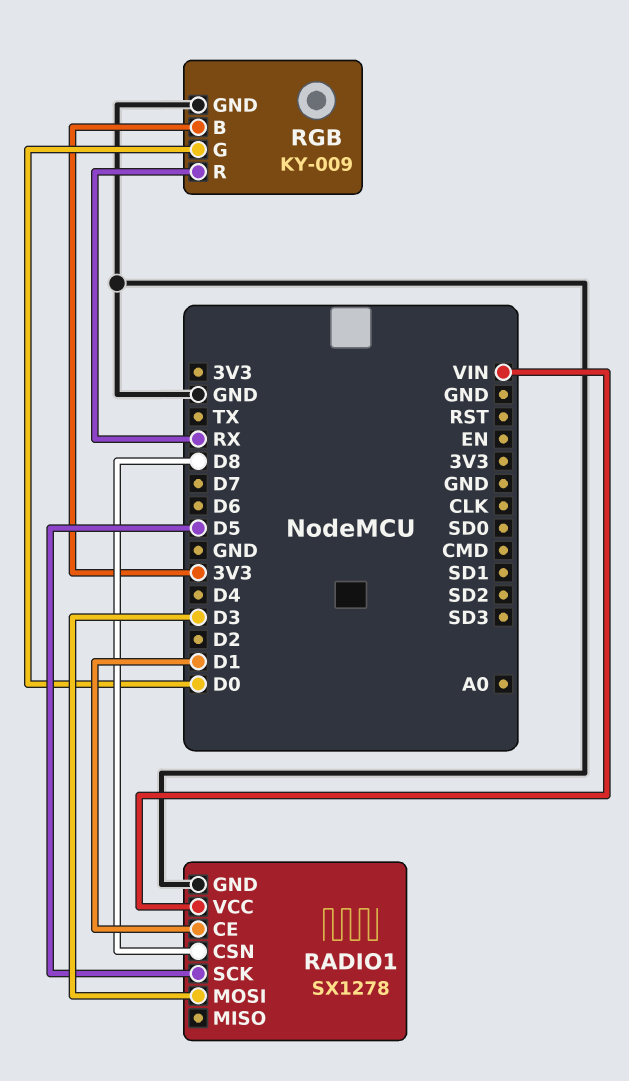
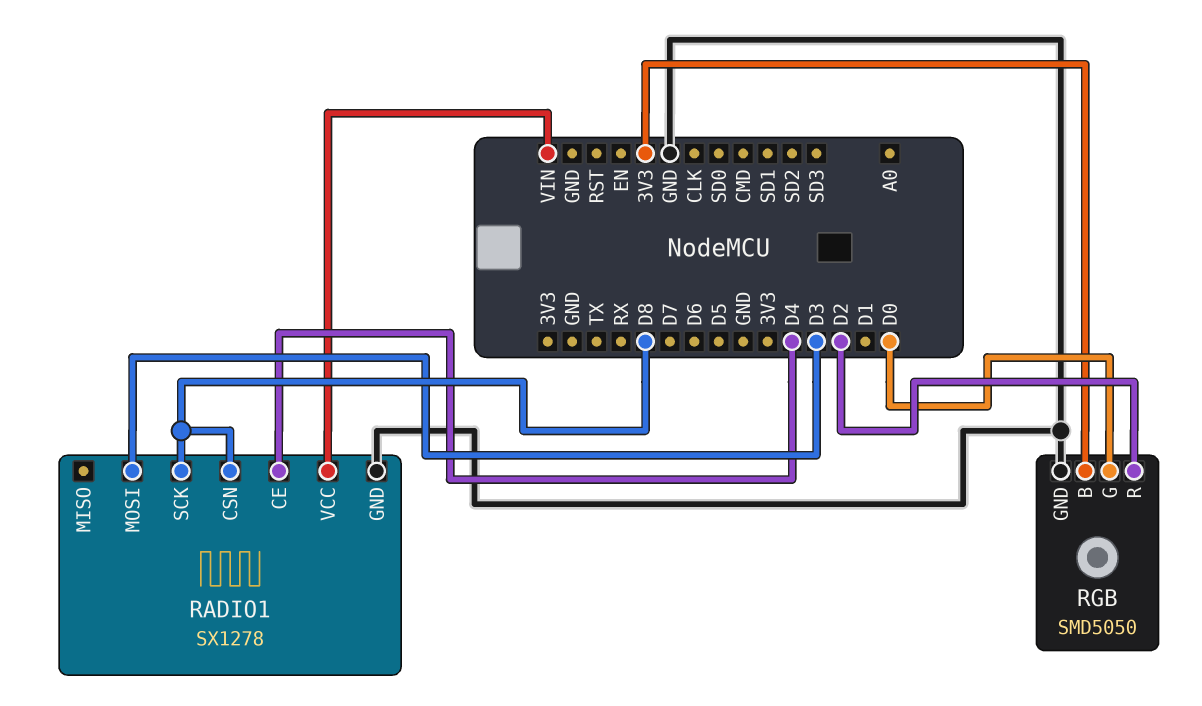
RADIO1 pin CE: D1 -> D4
RADIO1 pin SCK: D5 -> D8
RGB: KY-009 -> SMD5050
RGB pin R: RX -> D2

